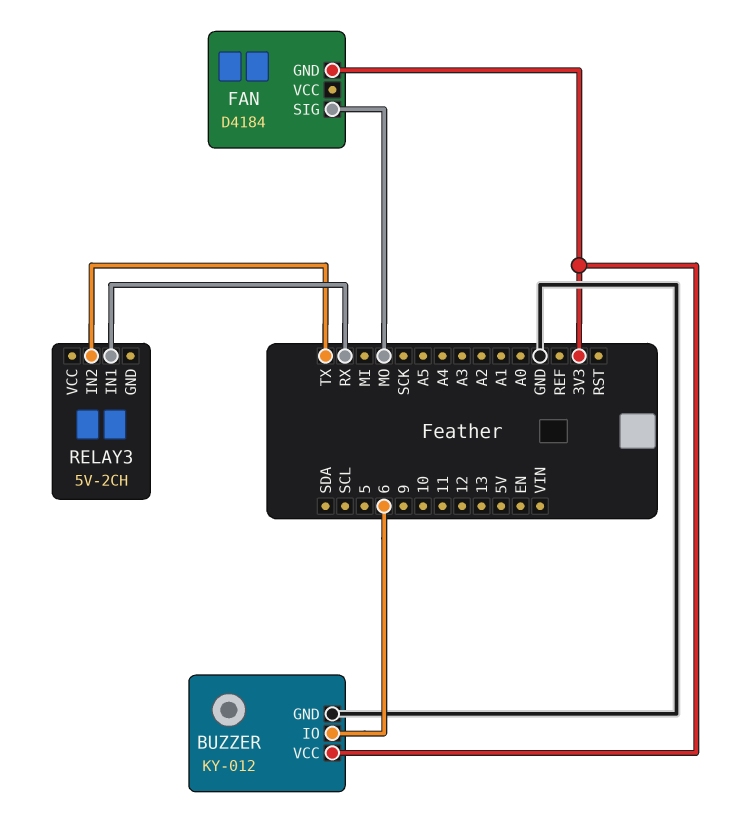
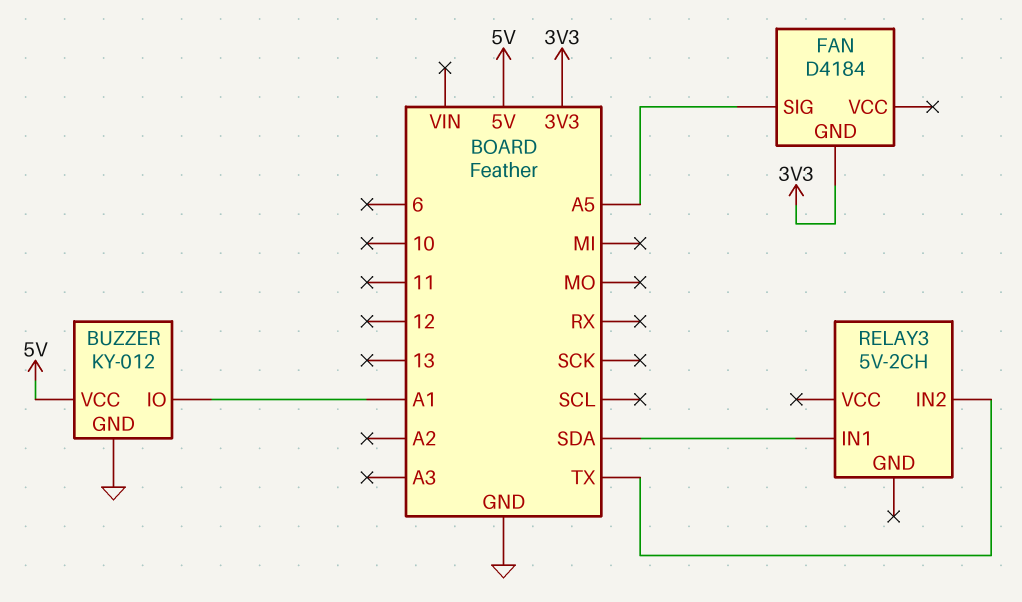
BUZZER pin IO: 6 -> A1
BUZZER pin VCC: 3V3 -> 5V
FAN pin SIG: MO -> A5
RELAY3 pin IN1: RX -> SDA

